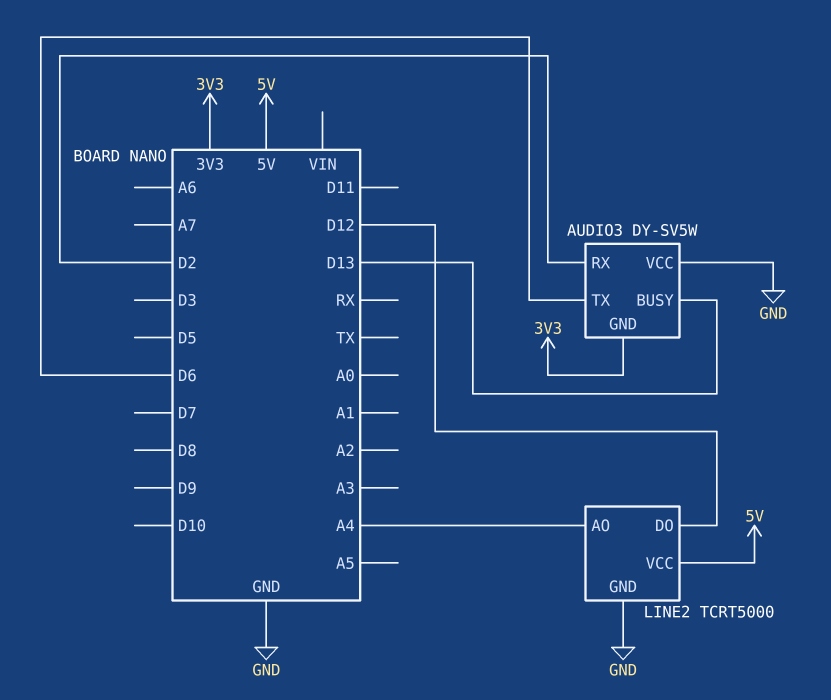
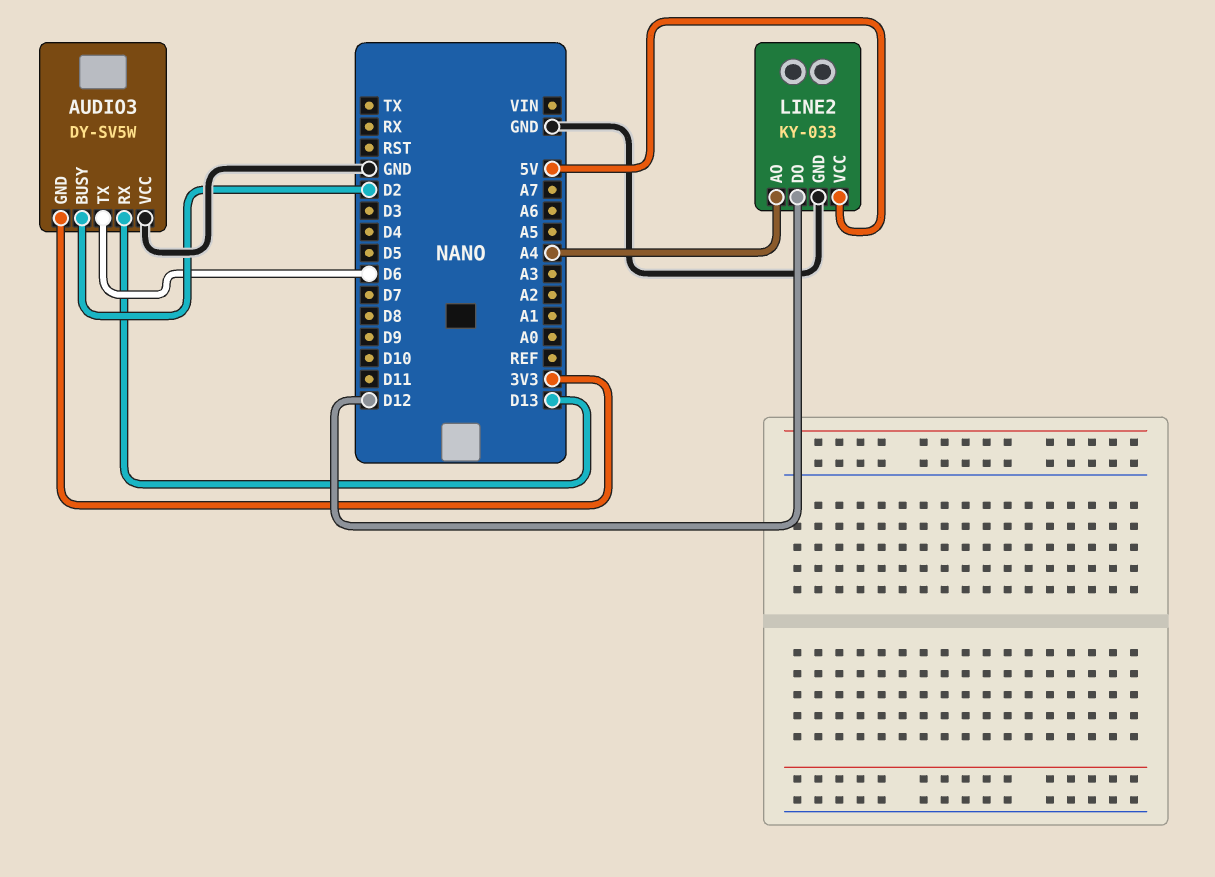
AUDIO3 pin BUSY: D13 -> D2
AUDIO3 pin RX: D2 -> D13
LINE2: TCRT5000 -> KY-033

